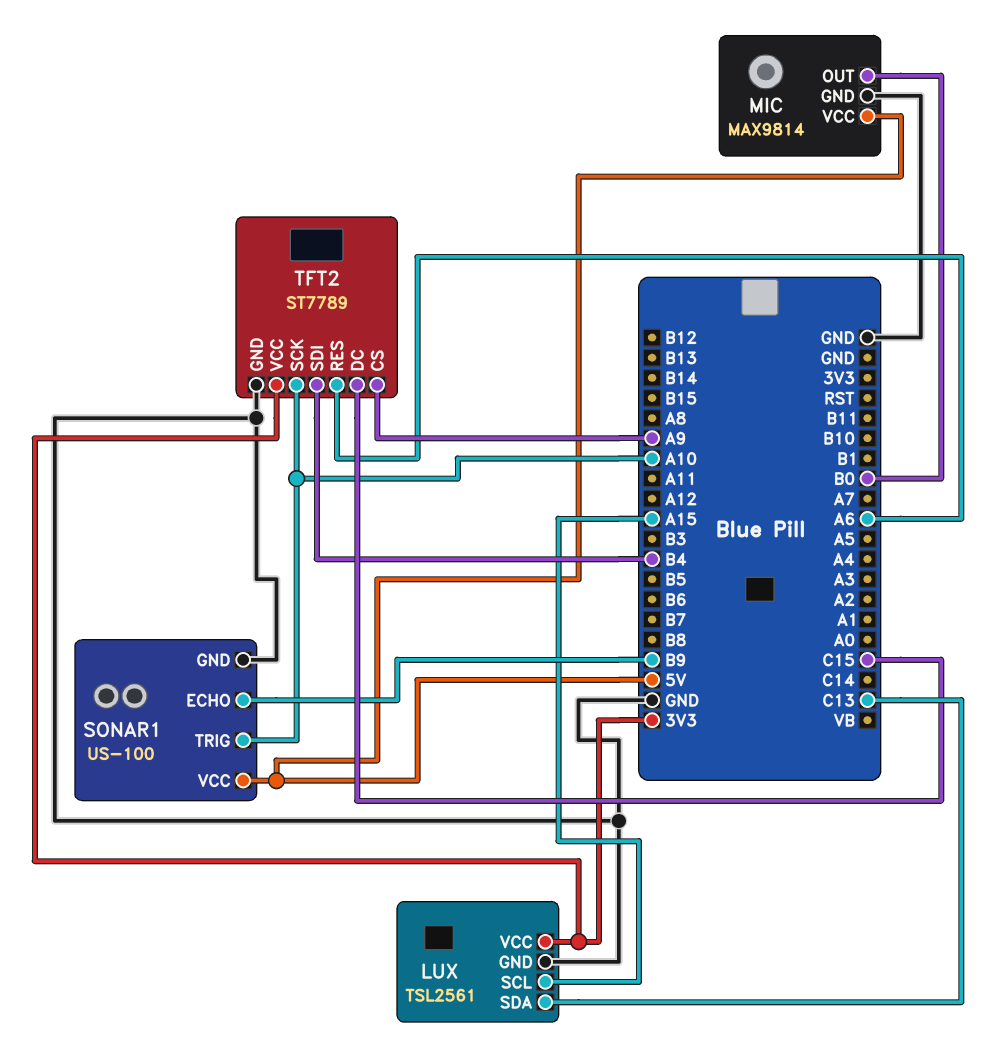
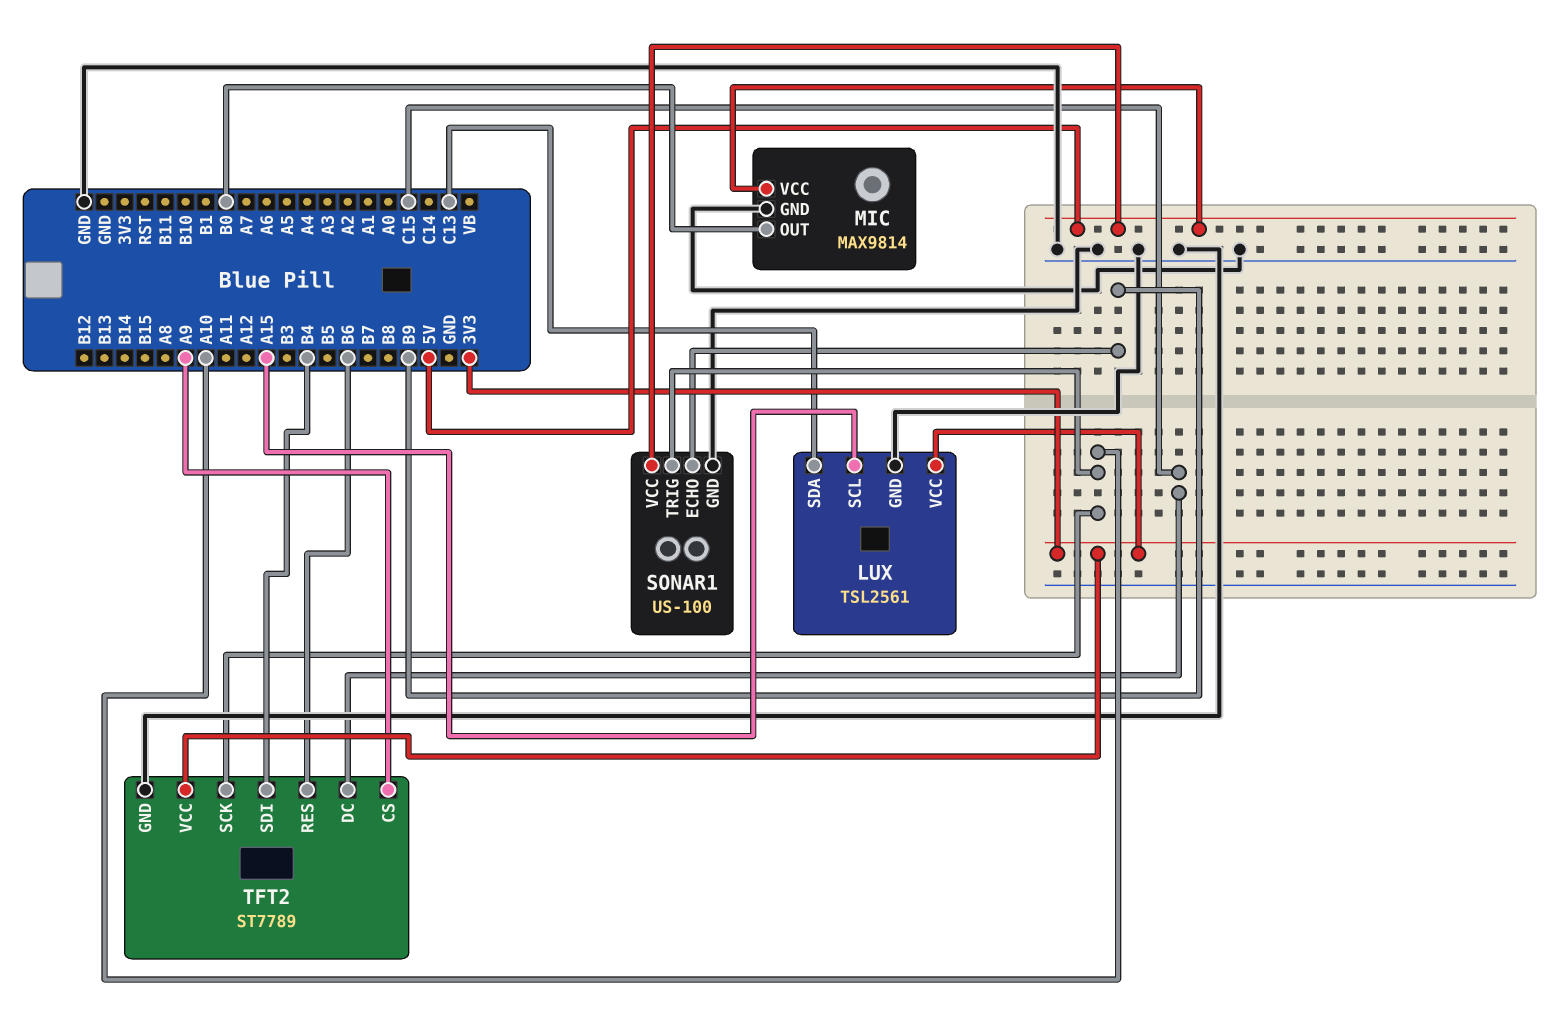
TFT2 pin RES: A6 -> B6

